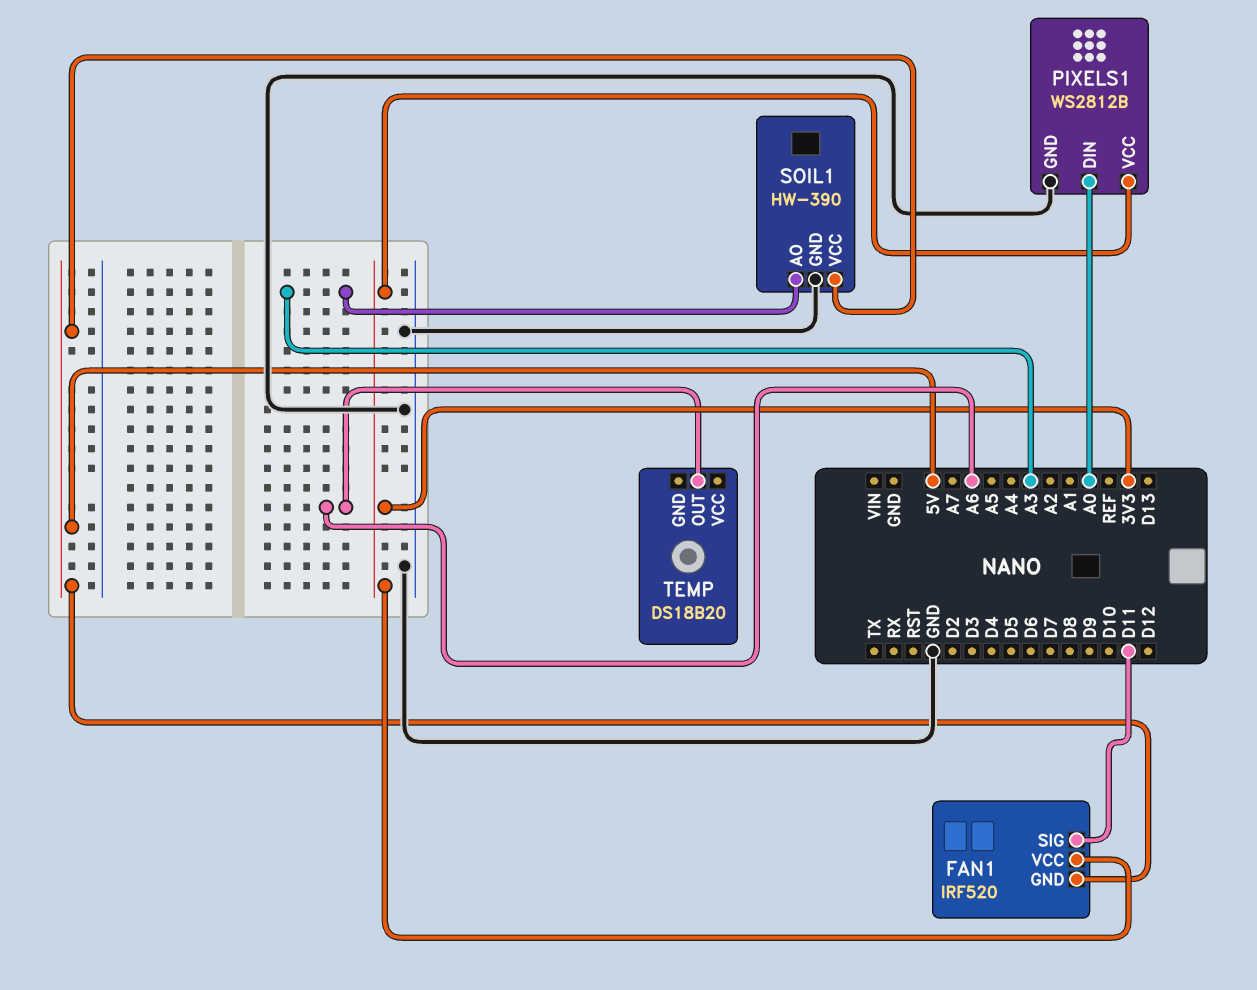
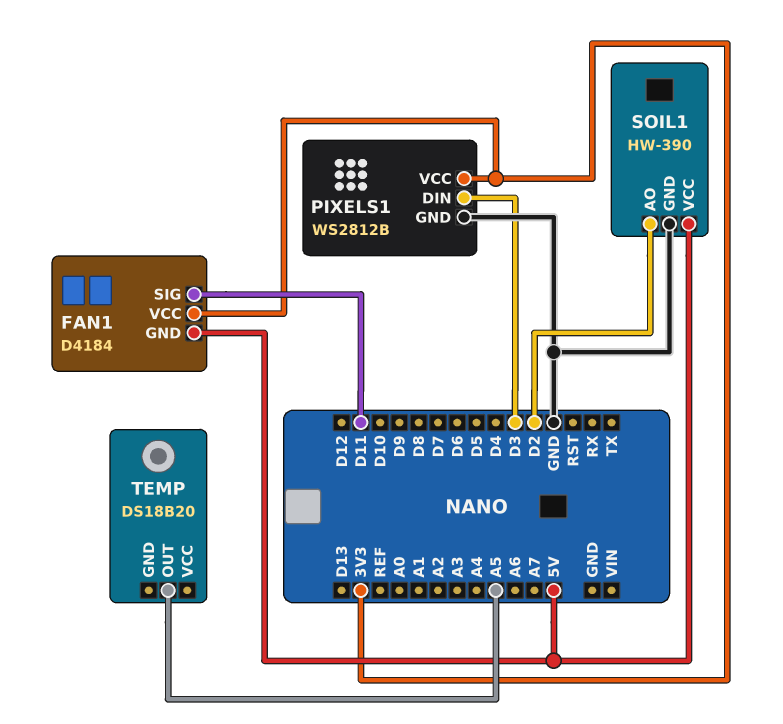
FAN1: IRF520 -> D4184
PIXELS1 pin DIN: A0 -> D3
SOIL1 pin AO: A3 -> D2
TEMP pin OUT: A6 -> A5

